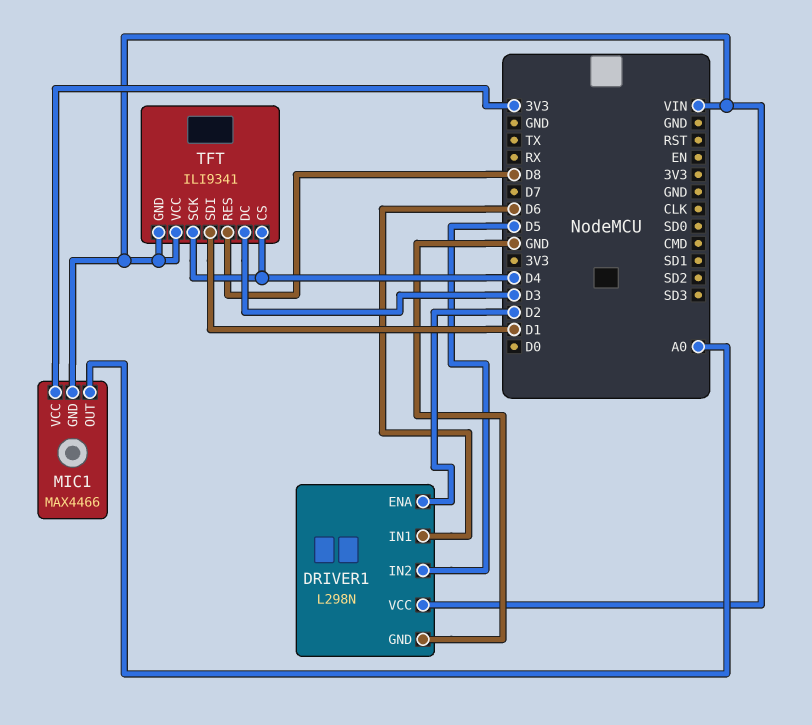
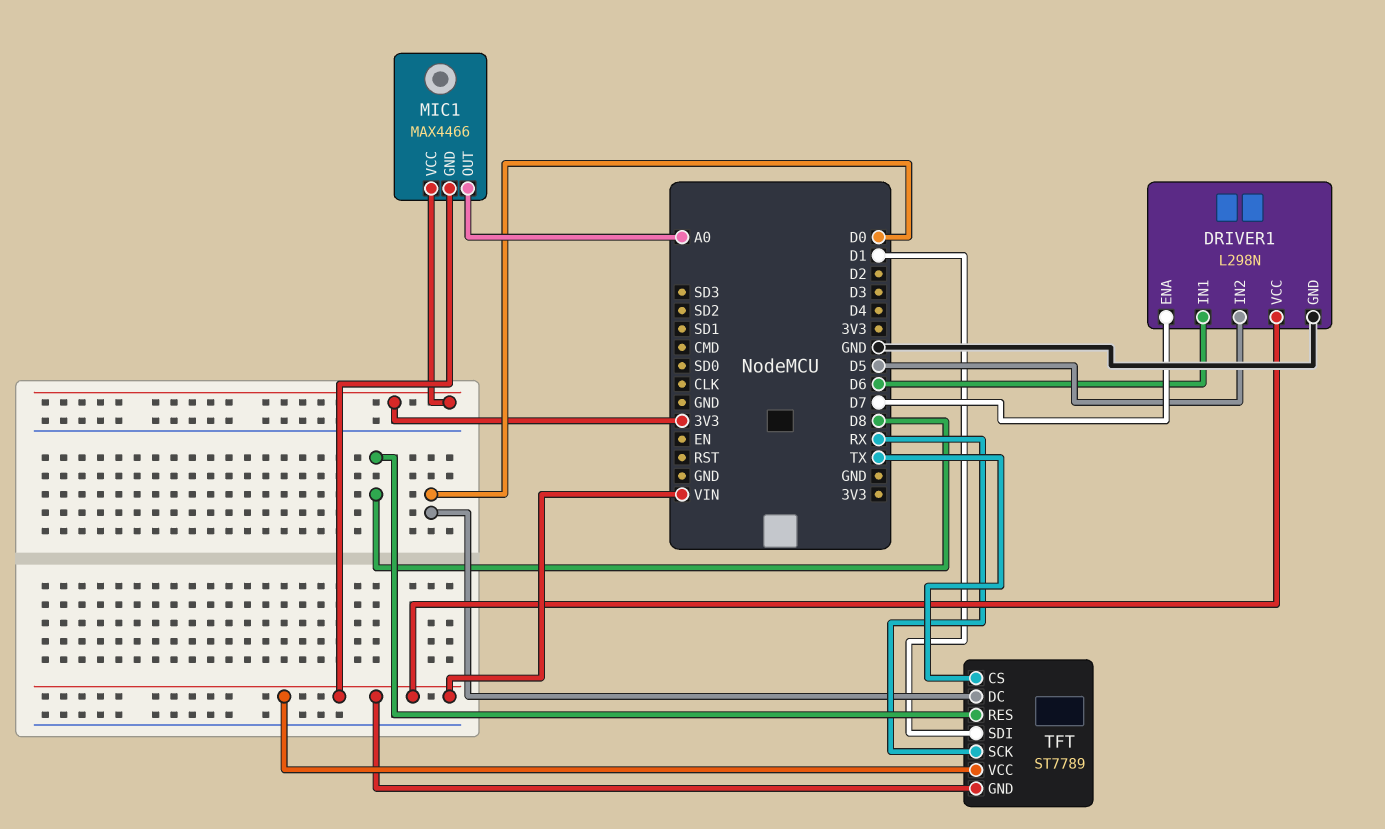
DRIVER1 pin ENA: D2 -> D7
TFT: ILI9341 -> ST7789
TFT pin CS: D4 -> TX
TFT pin DC: D3 -> D0
TFT pin SCK: D4 -> RX

